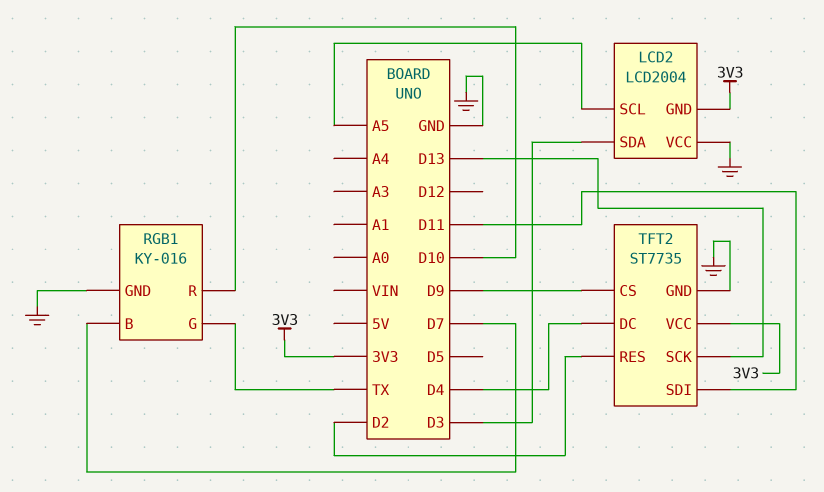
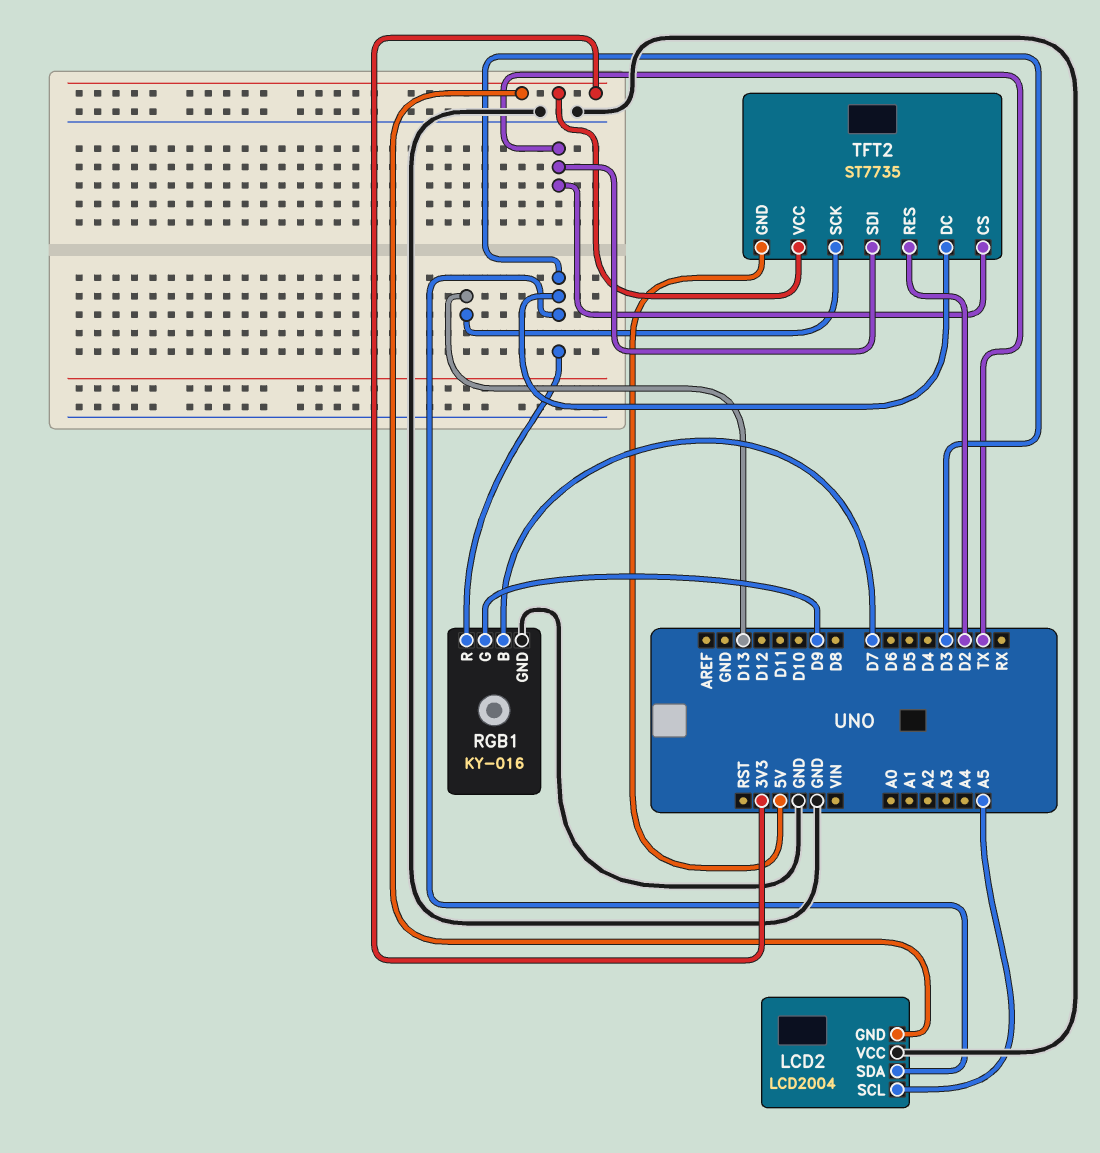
RGB1 pin G: TX -> D9
RGB1 pin R: D10 -> D3
TFT2 pin CS: D9 -> TX
TFT2 pin DC: D4 -> D3
TFT2 pin GND: GND -> 5V
TFT2 pin SDI: D11 -> TX

